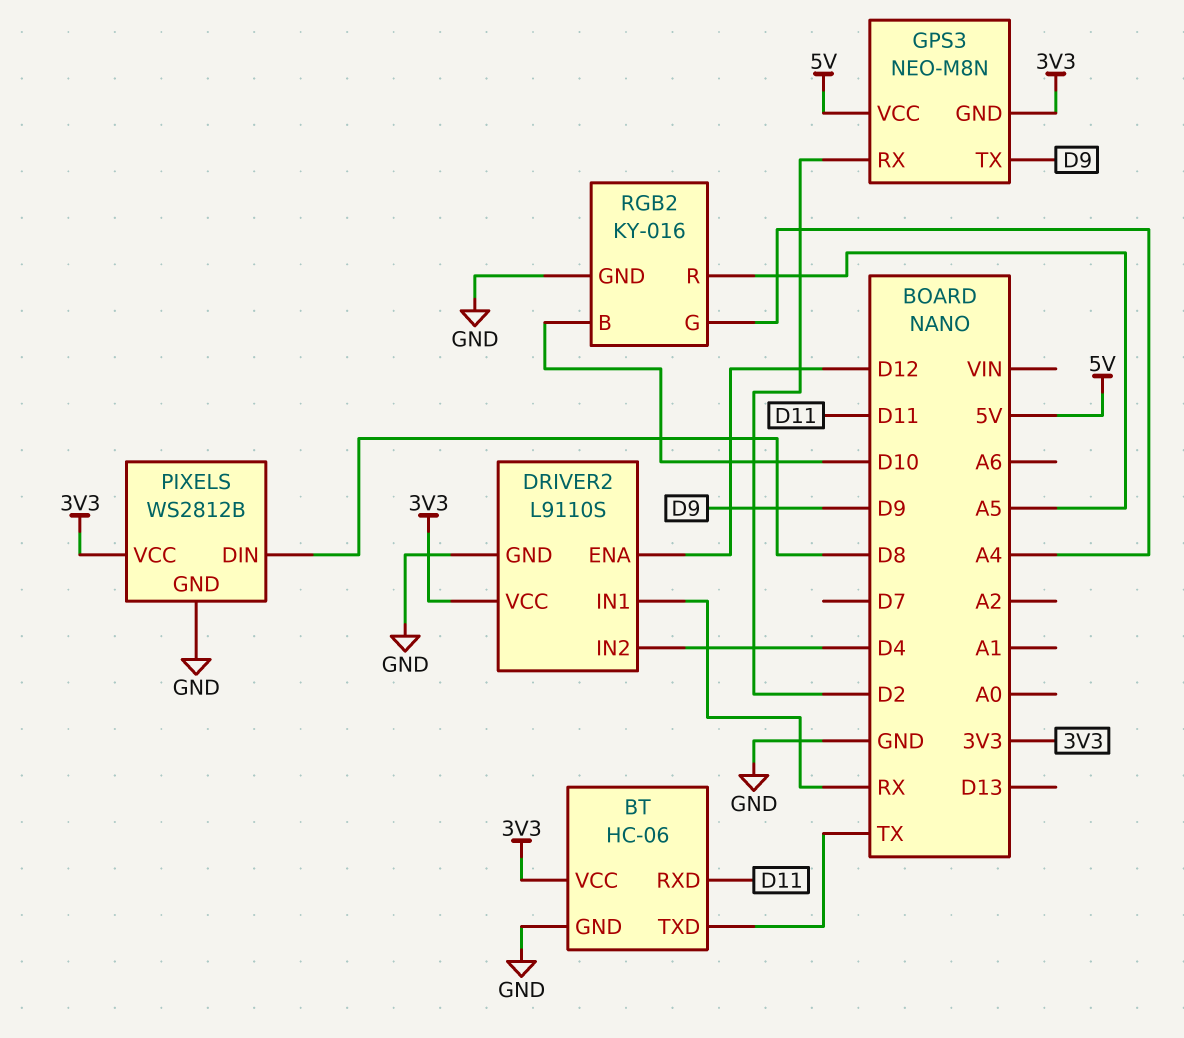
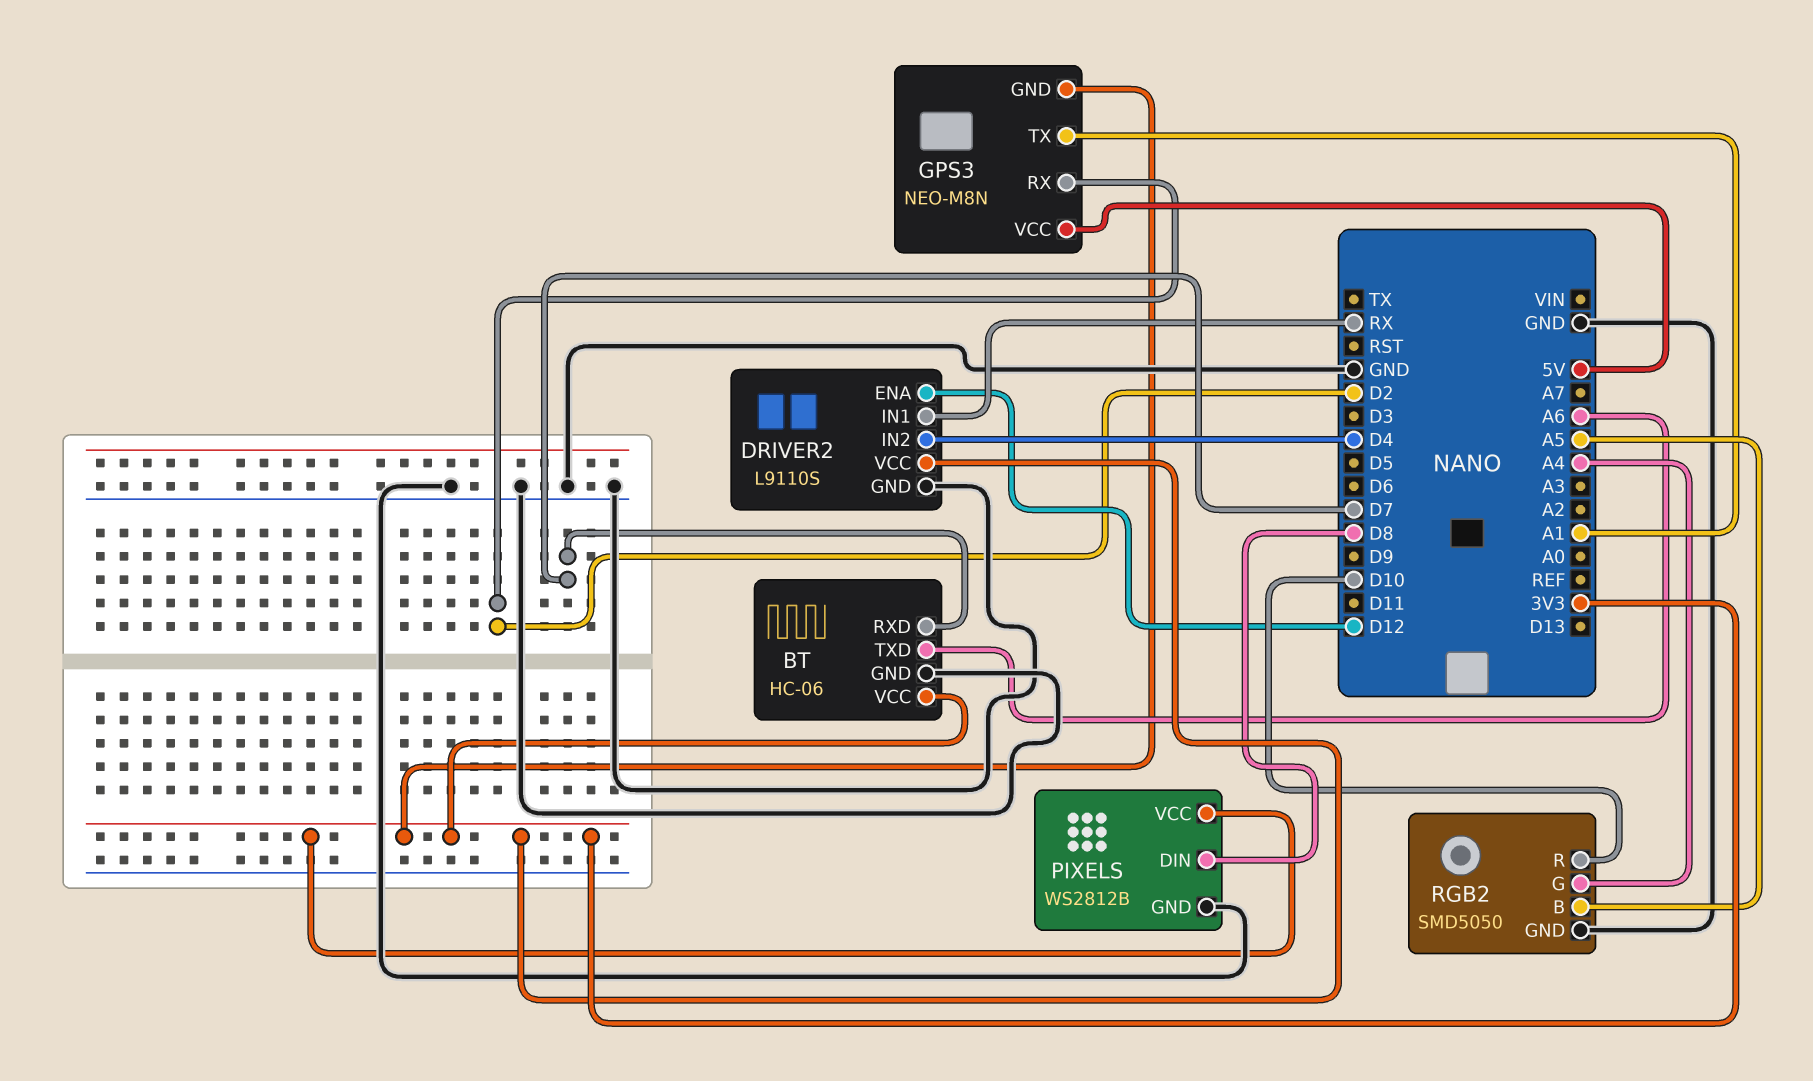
BT pin RXD: D11 -> D7
BT pin TXD: TX -> A6
GPS3 pin TX: D9 -> A1
RGB2: KY-016 -> SMD5050
RGB2 pin B: D10 -> A5
RGB2 pin R: A5 -> D10

